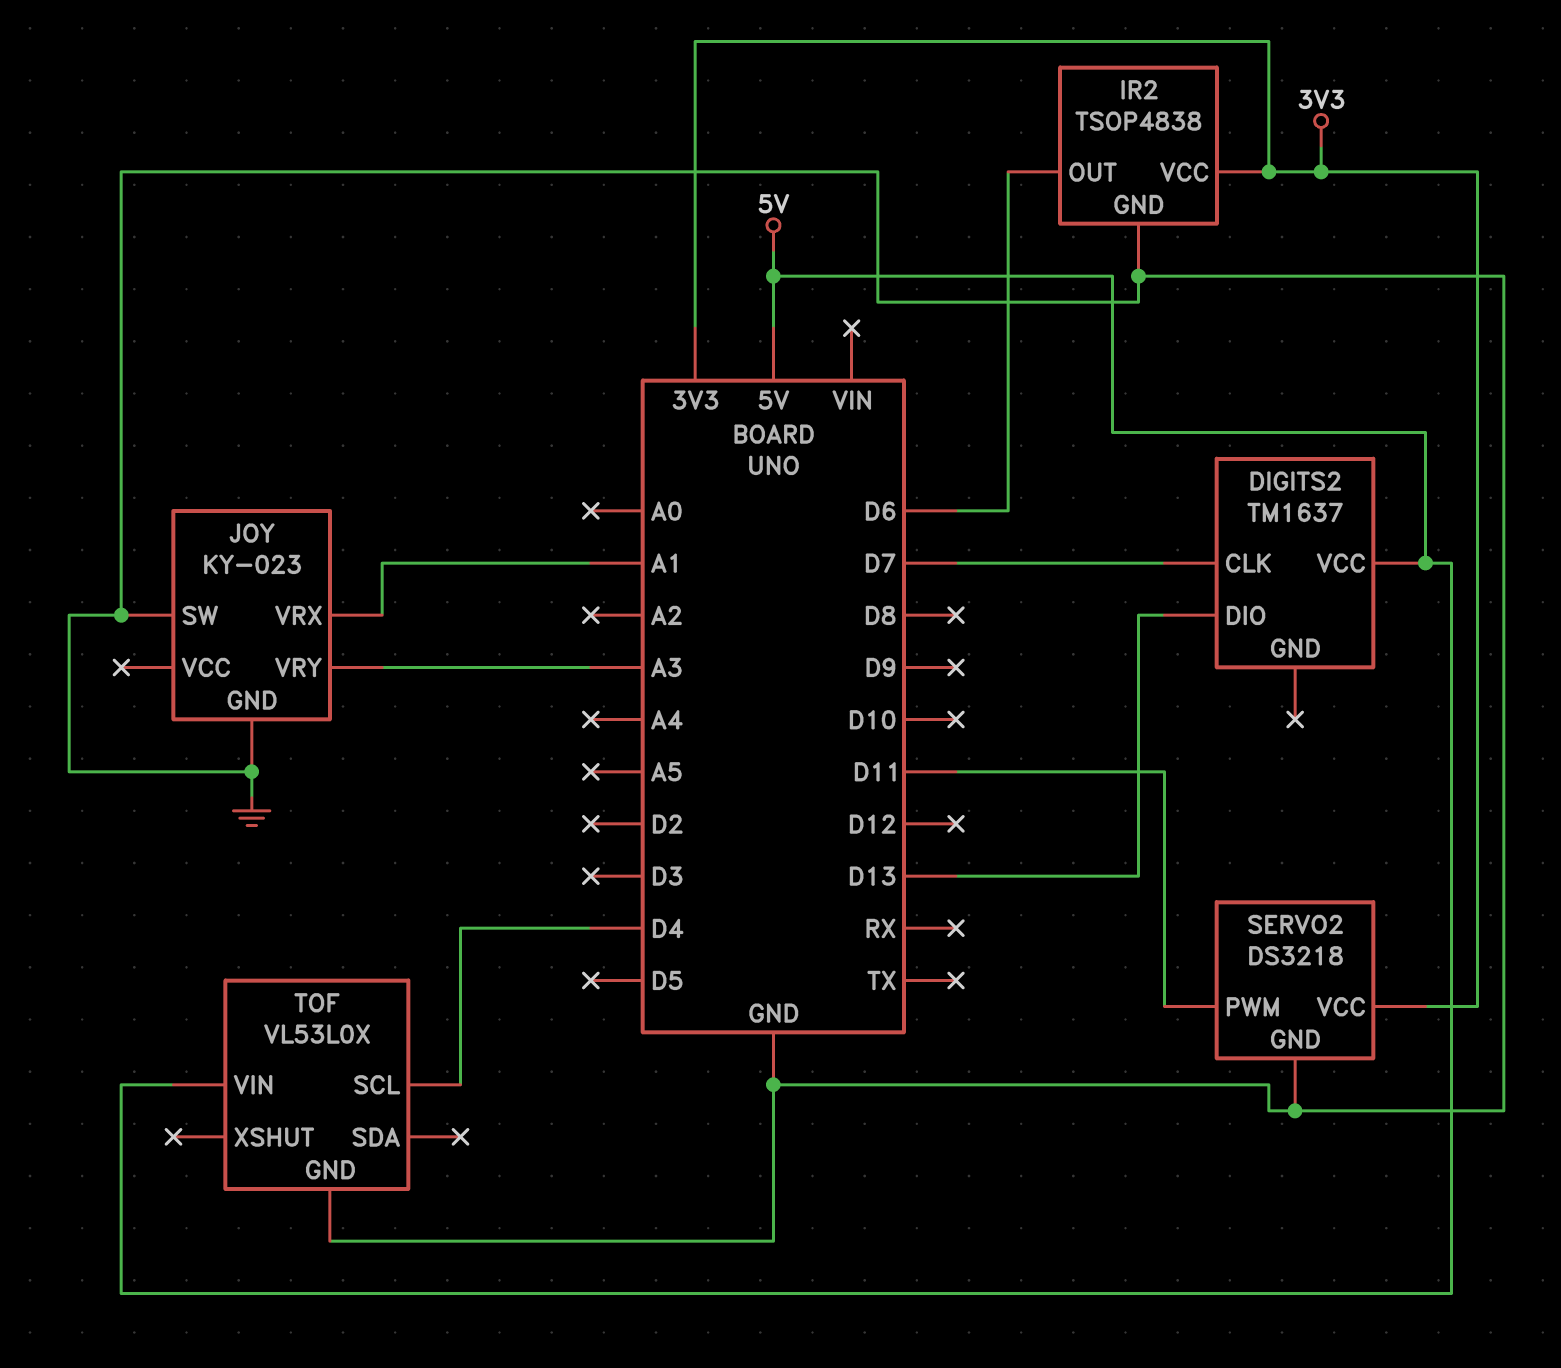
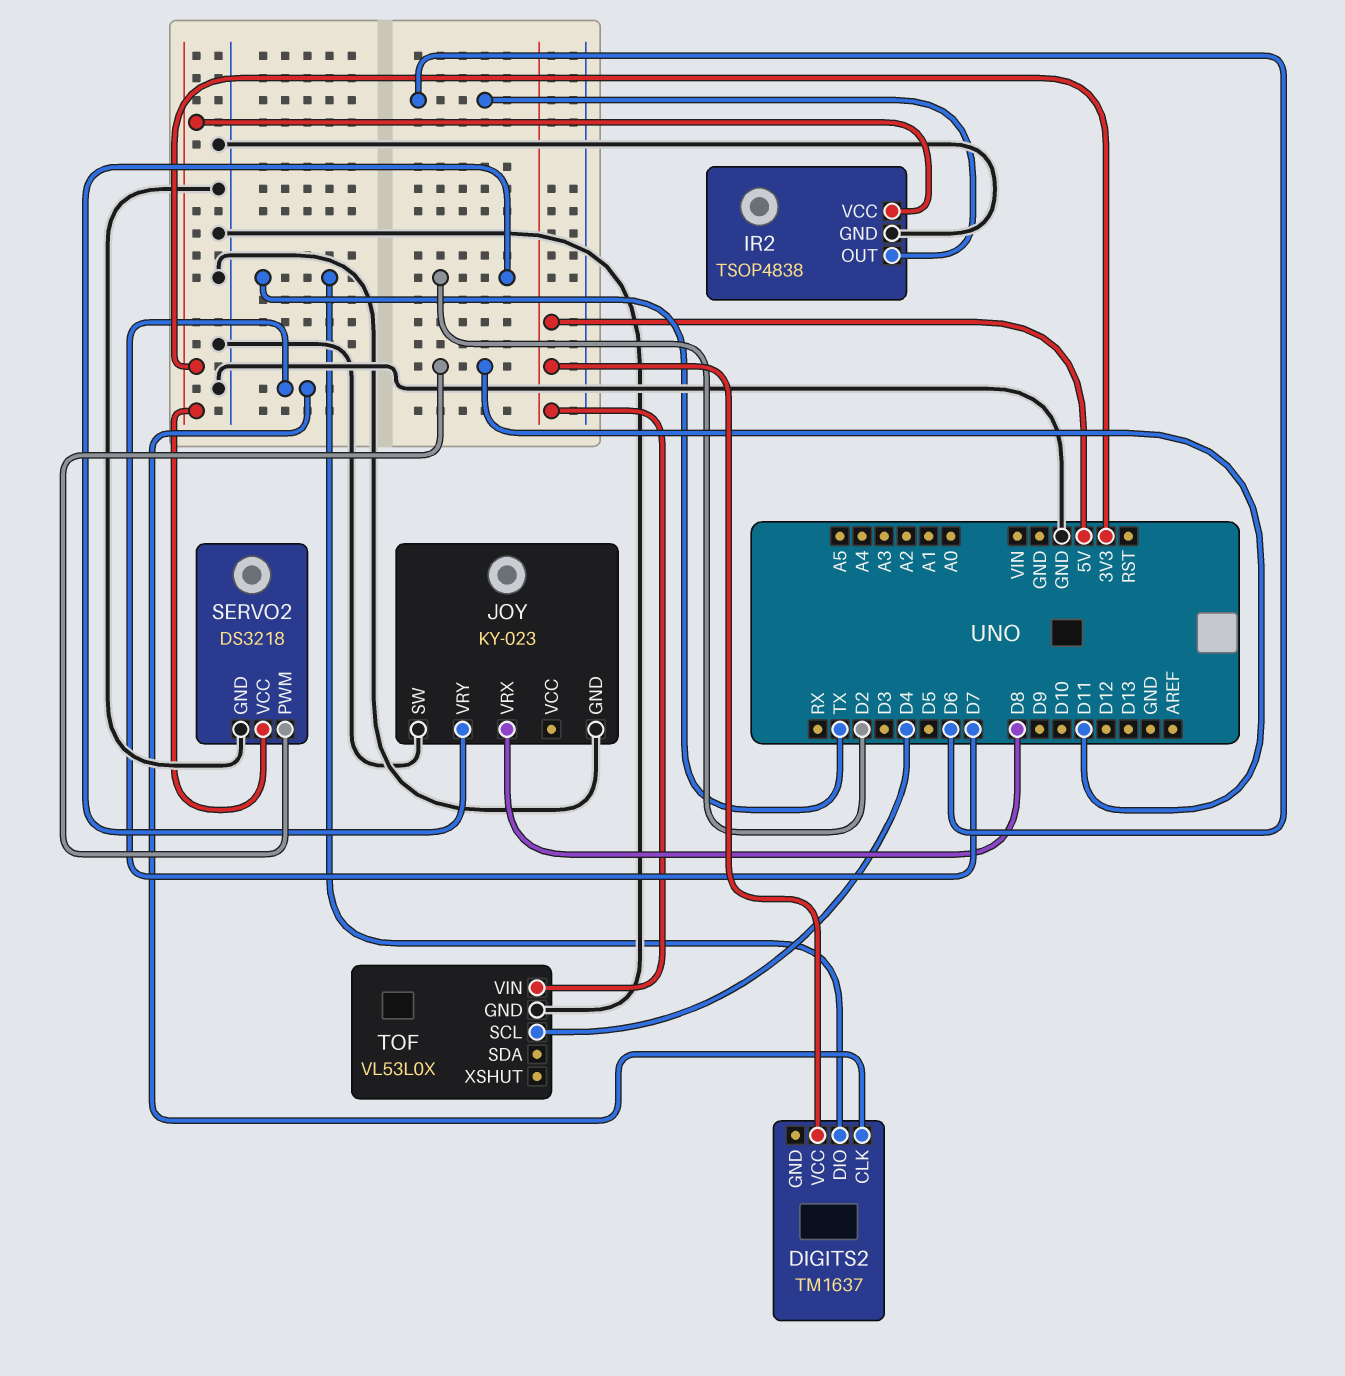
DIGITS2 pin DIO: D13 -> TX
JOY pin VRX: A1 -> D8
JOY pin VRY: A3 -> D2

